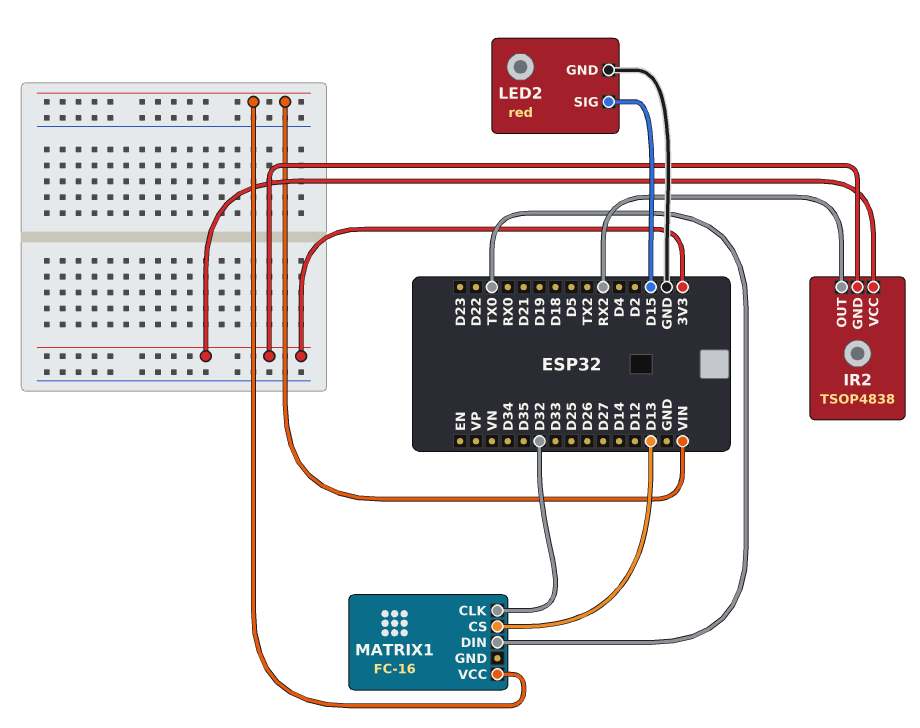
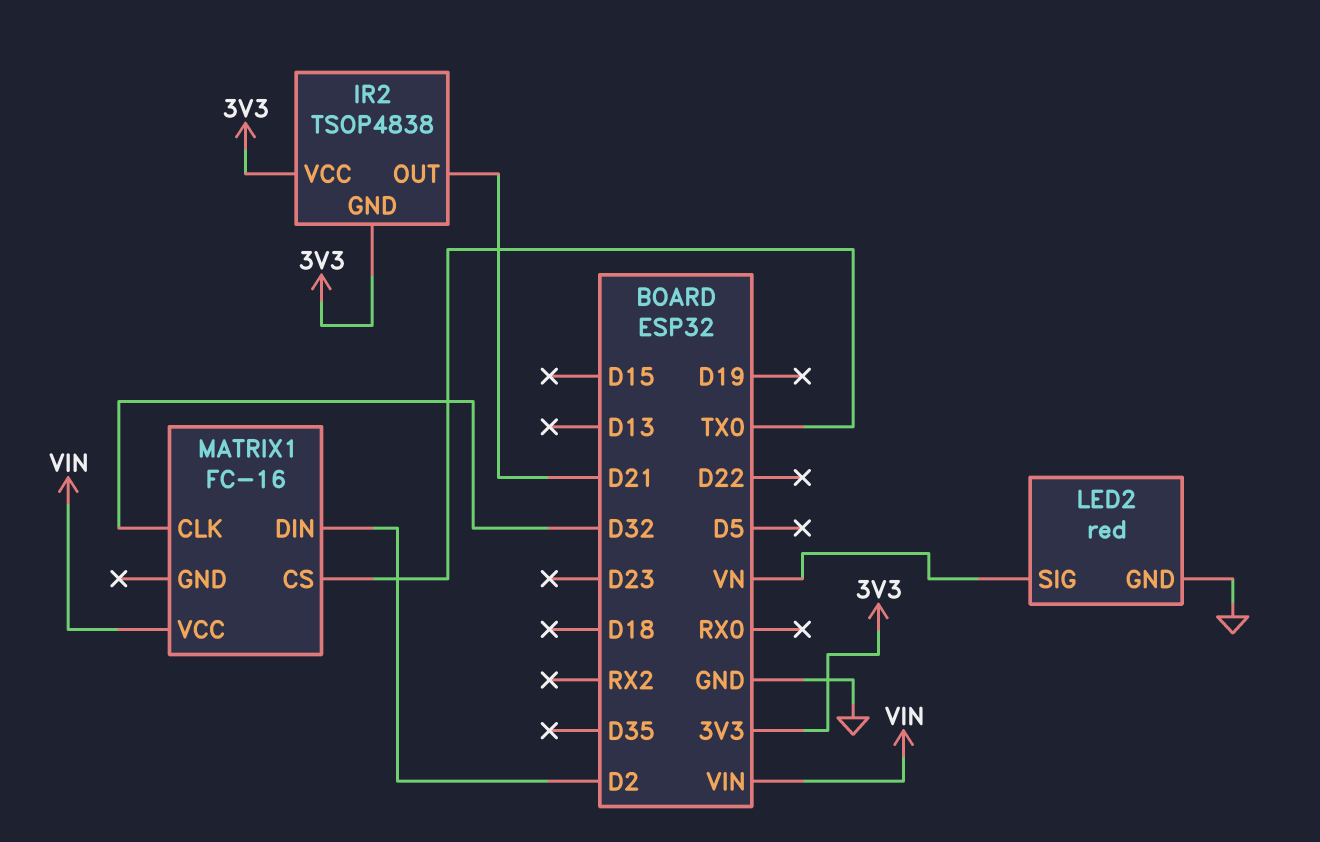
IR2 pin OUT: RX2 -> D21
LED2 pin SIG: D15 -> VN
MATRIX1 pin CS: D13 -> TX0
MATRIX1 pin DIN: TX0 -> D2

